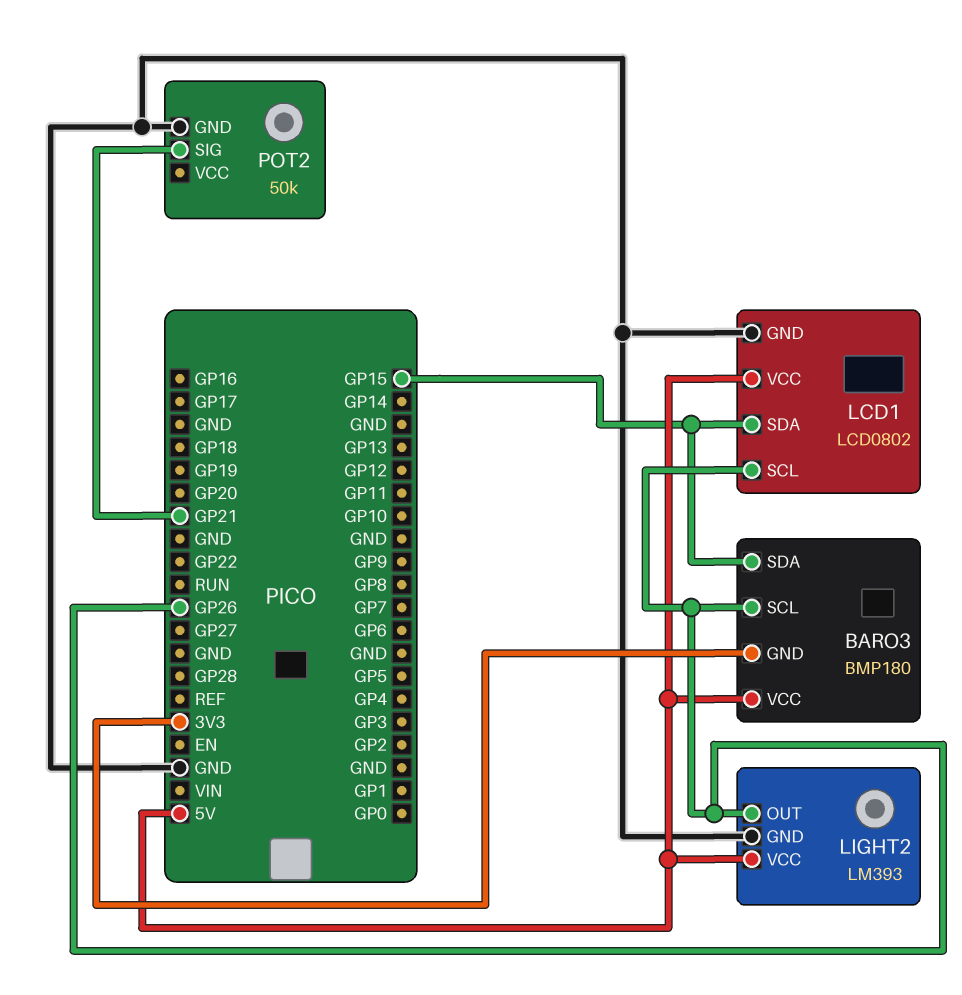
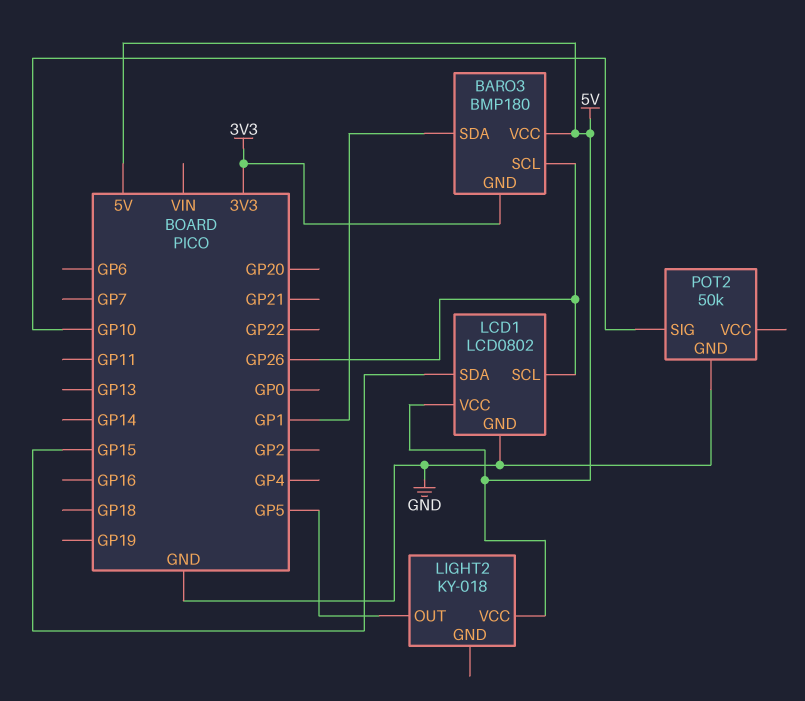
BARO3 pin SDA: GP15 -> GP1
LIGHT2: LM393 -> KY-018
LIGHT2 pin GND: GND -> none
LIGHT2 pin OUT: GP26 -> GP5
POT2 pin SIG: GP21 -> GP10

